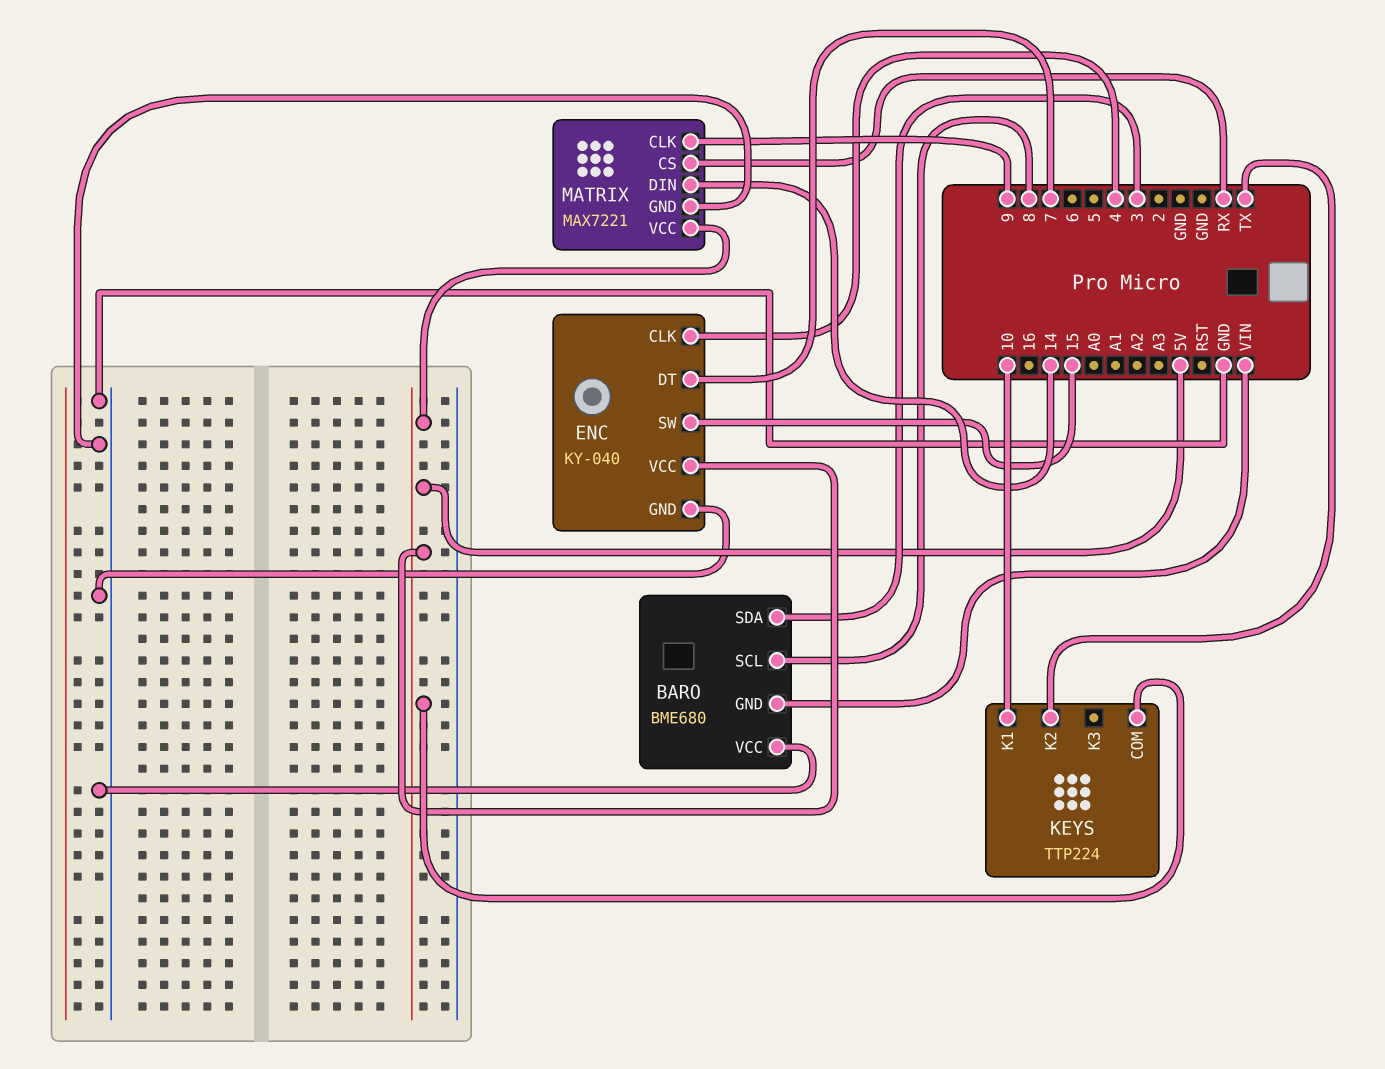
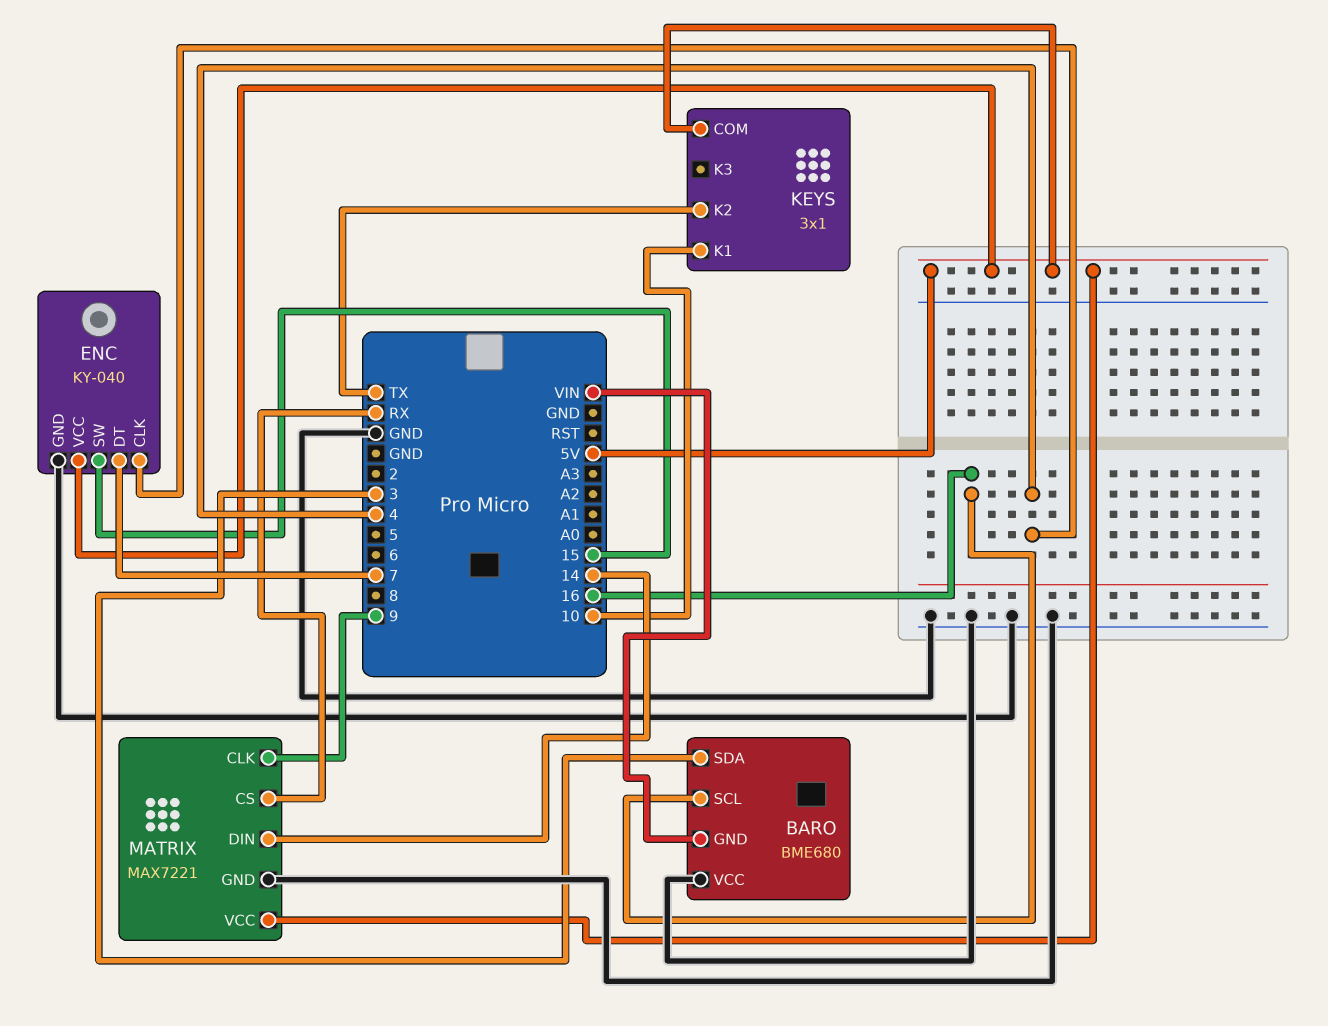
BARO pin SCL: 8 -> 16
KEYS: TTP224 -> 3x1

